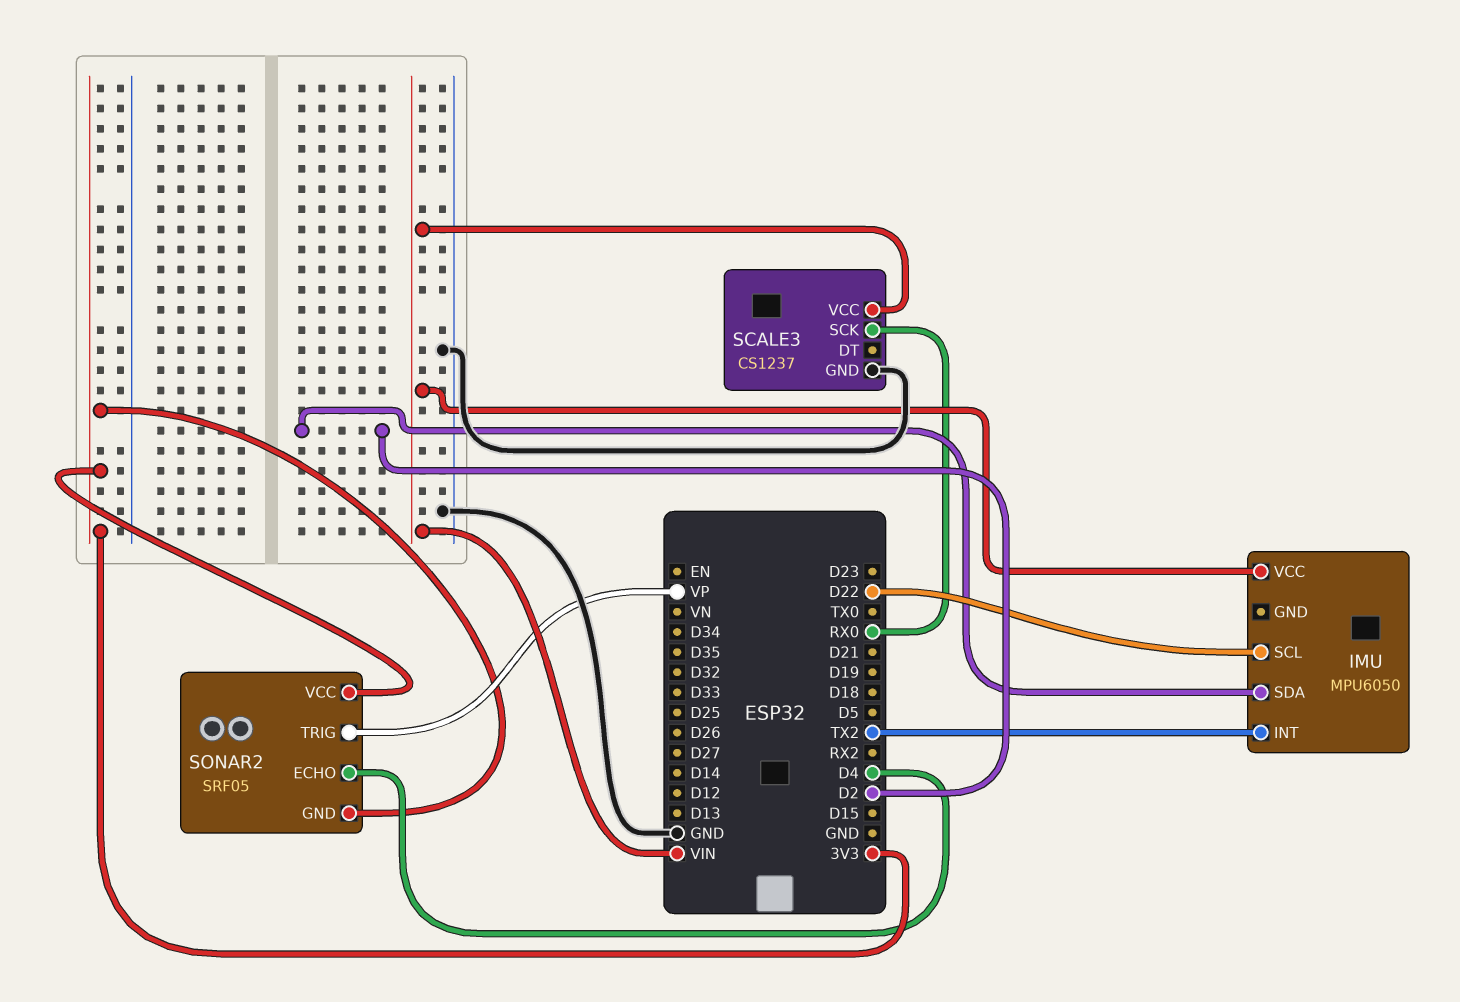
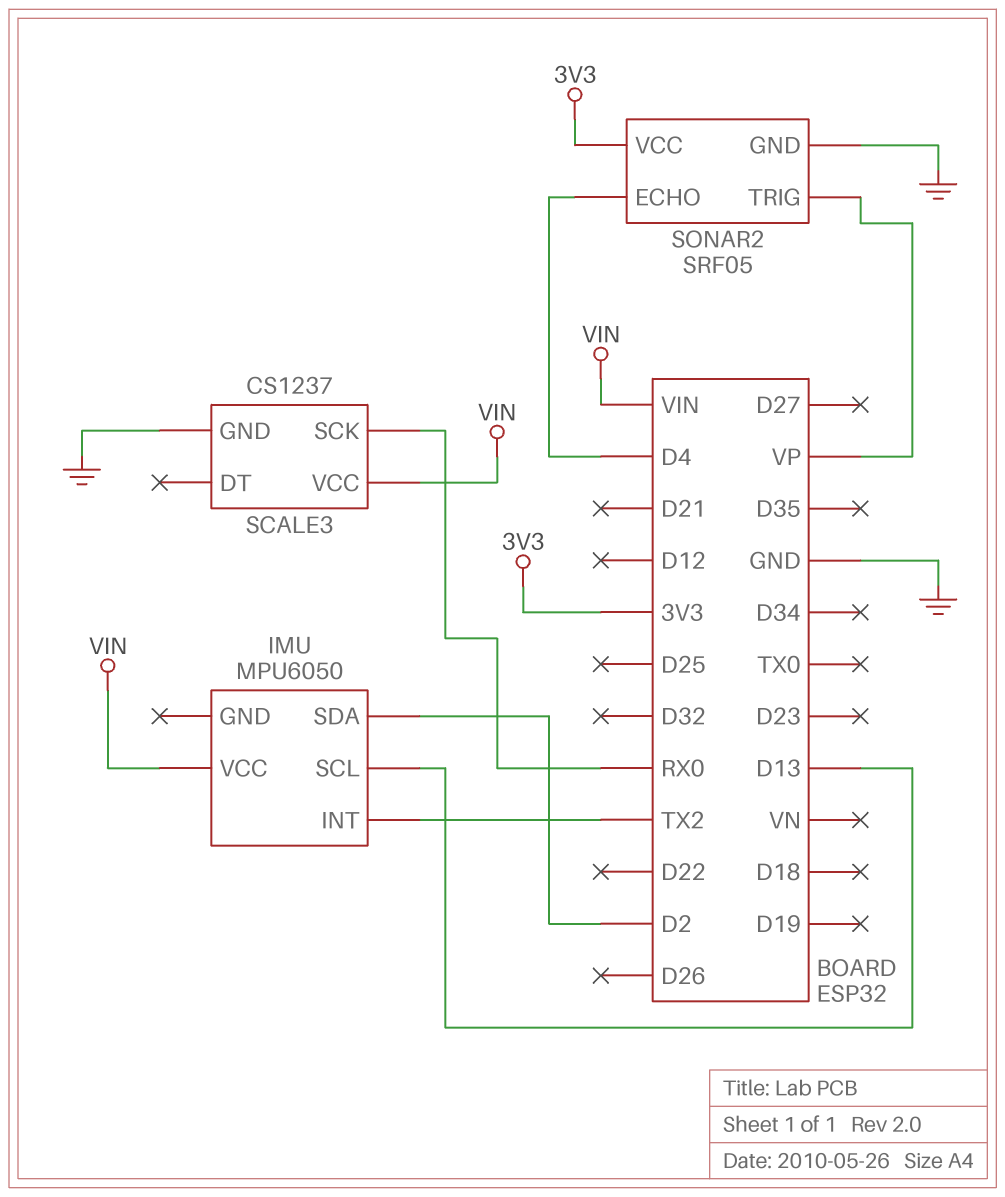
IMU pin SCL: D22 -> D13
SONAR2 pin GND: 3V3 -> GND

